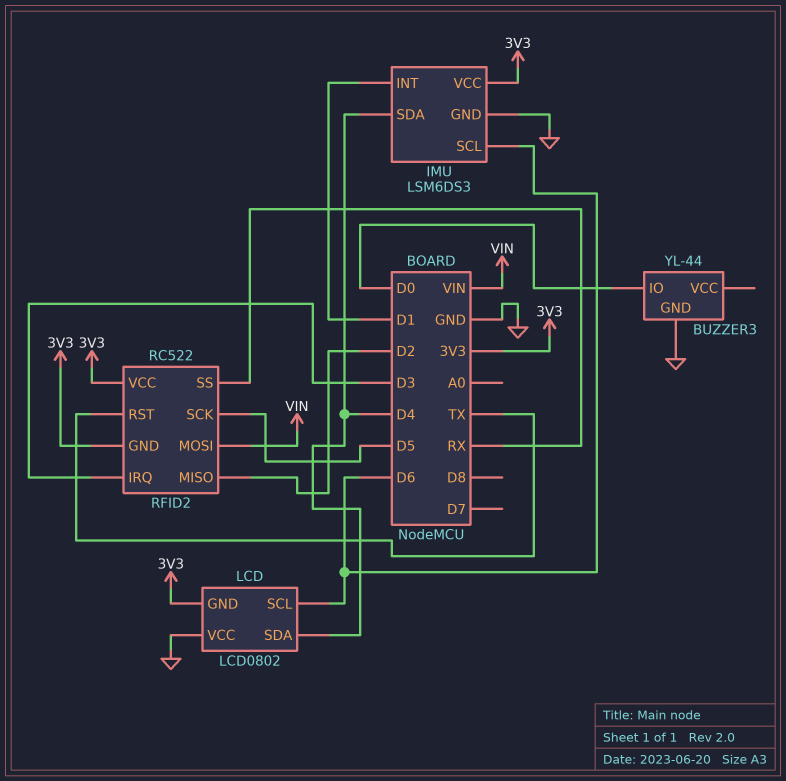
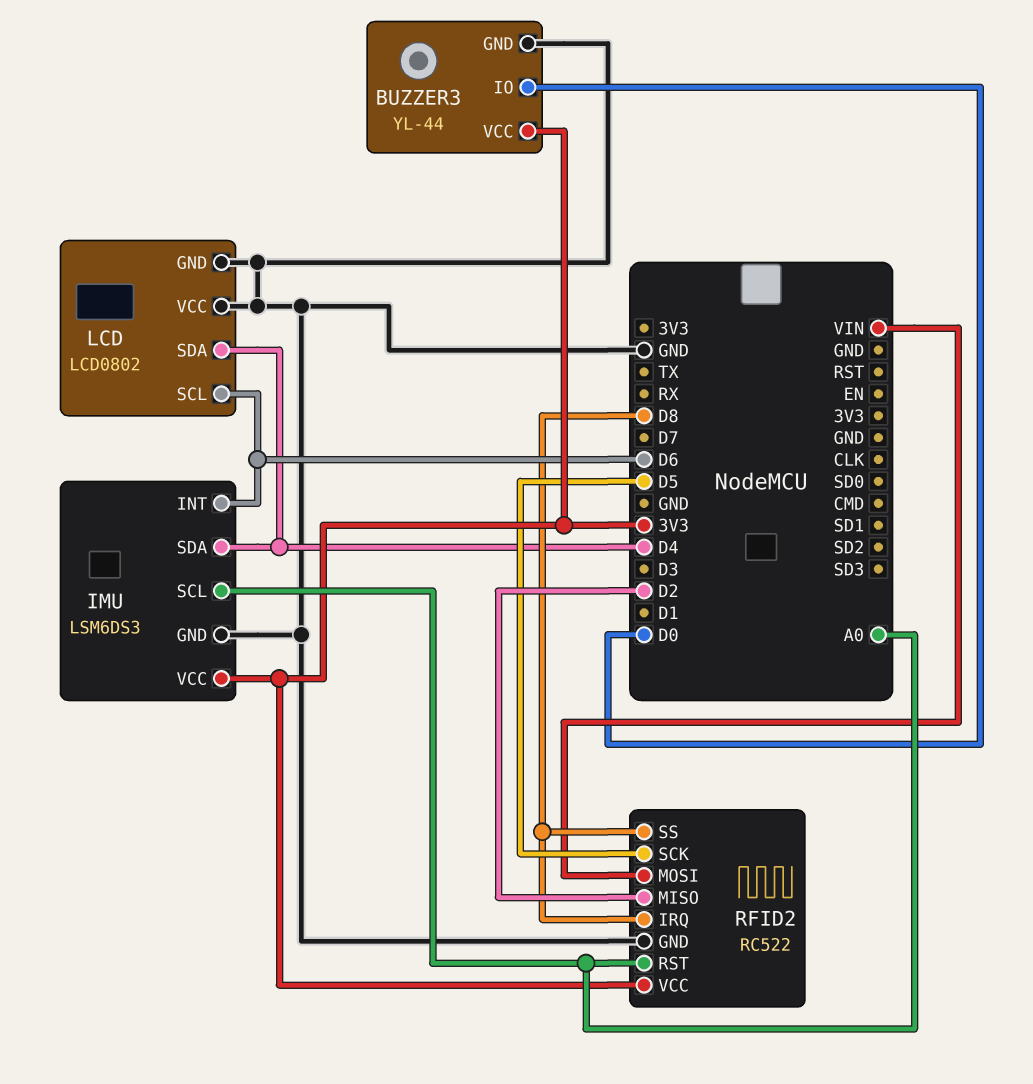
BUZZER3 pin VCC: none -> 3V3
IMU pin INT: D1 -> D6
IMU pin SCL: D6 -> A0
LCD pin GND: 3V3 -> GND
RFID2 pin GND: 3V3 -> GND
RFID2 pin IRQ: D3 -> D8
RFID2 pin RST: TX -> A0
RFID2 pin SS: RX -> D8

